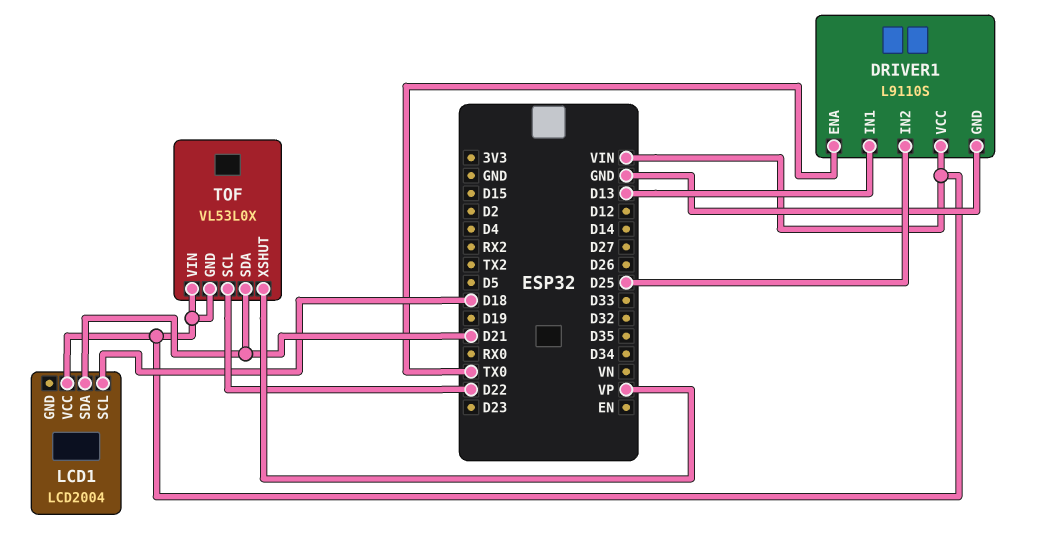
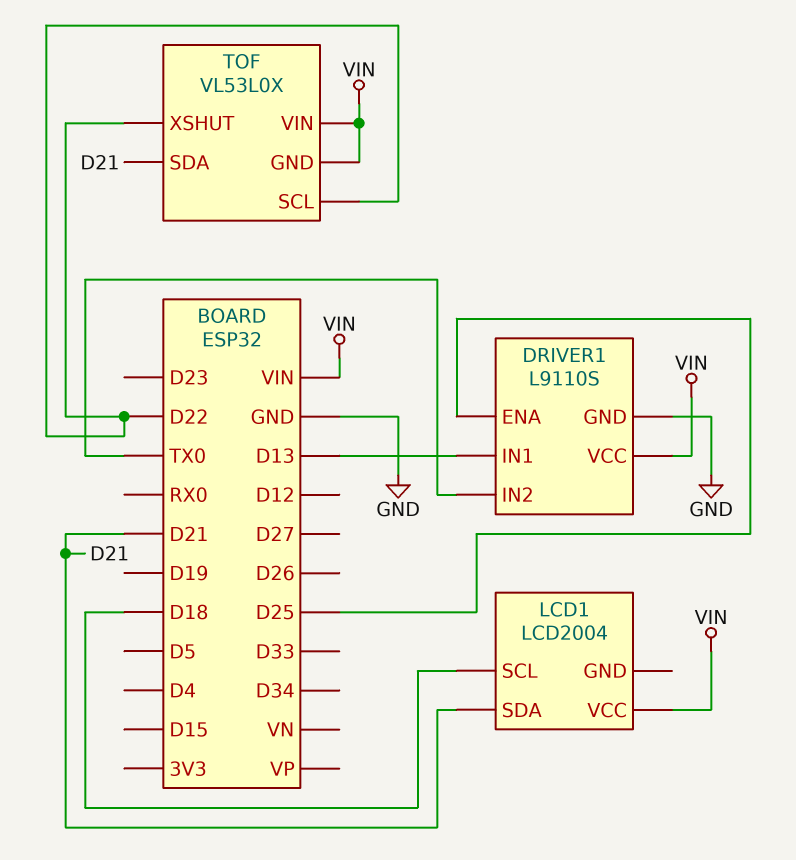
DRIVER1 pin ENA: TX0 -> D25
DRIVER1 pin IN2: D25 -> TX0
TOF pin XSHUT: VP -> D22

